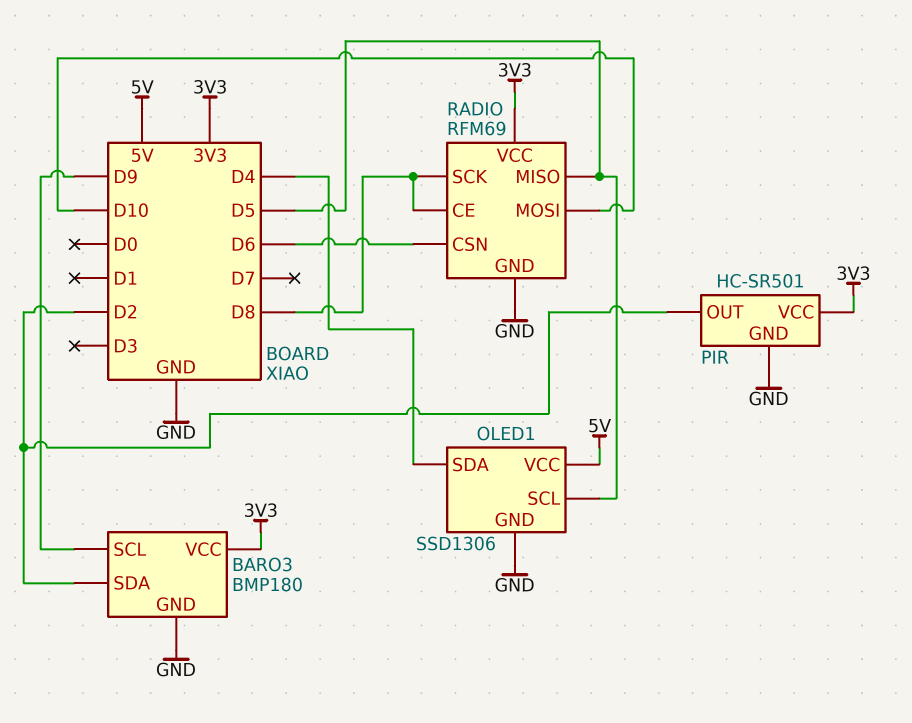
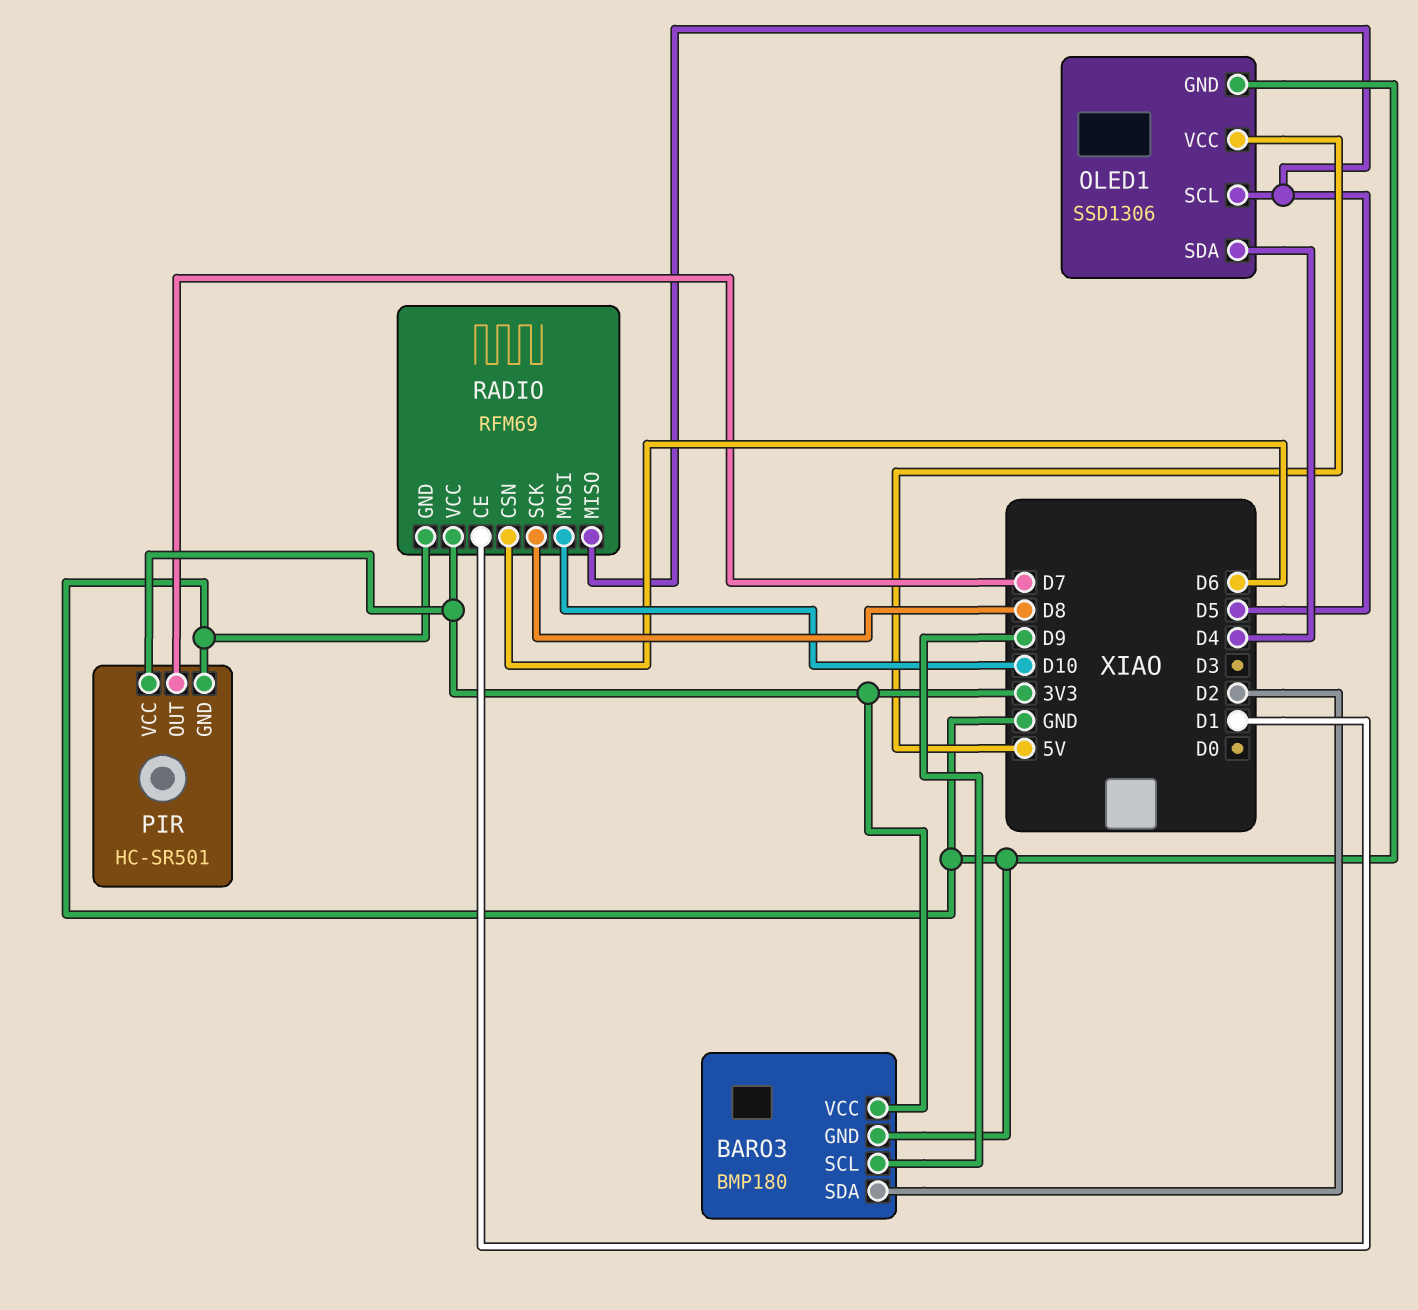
PIR pin OUT: D2 -> D7
RADIO pin CE: D8 -> D1

